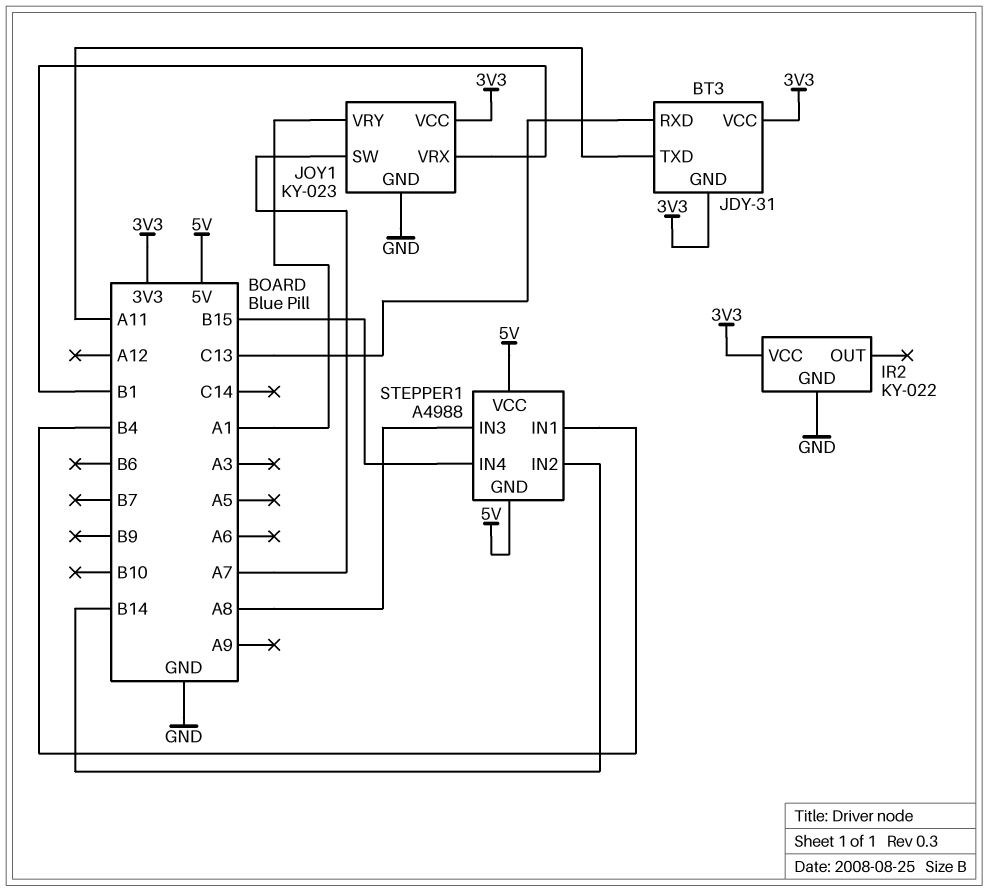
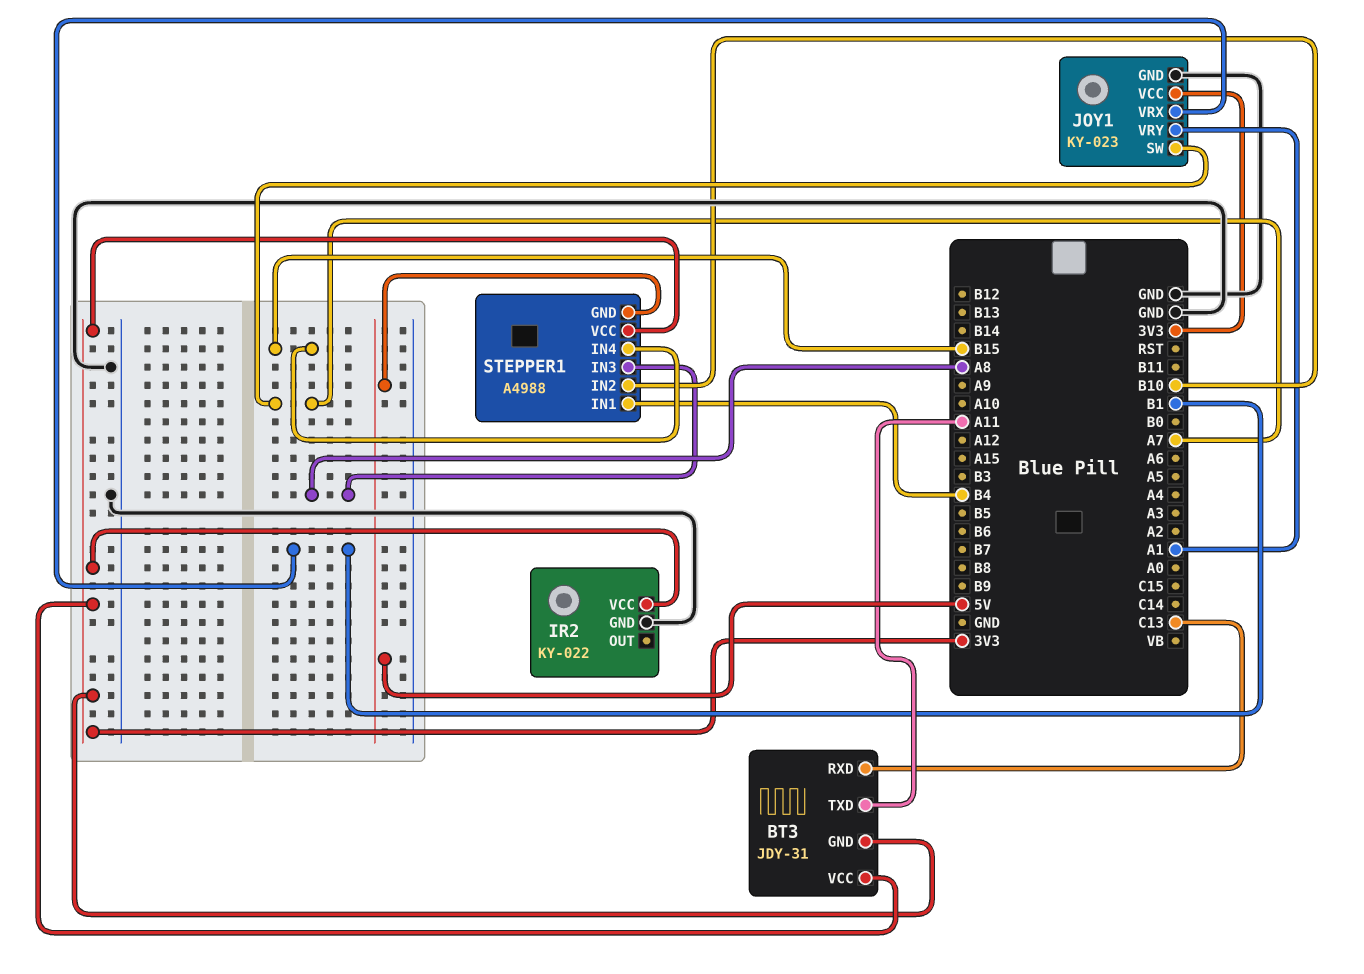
STEPPER1 pin IN2: B14 -> B10
STEPPER1 pin VCC: 5V -> 3V3

